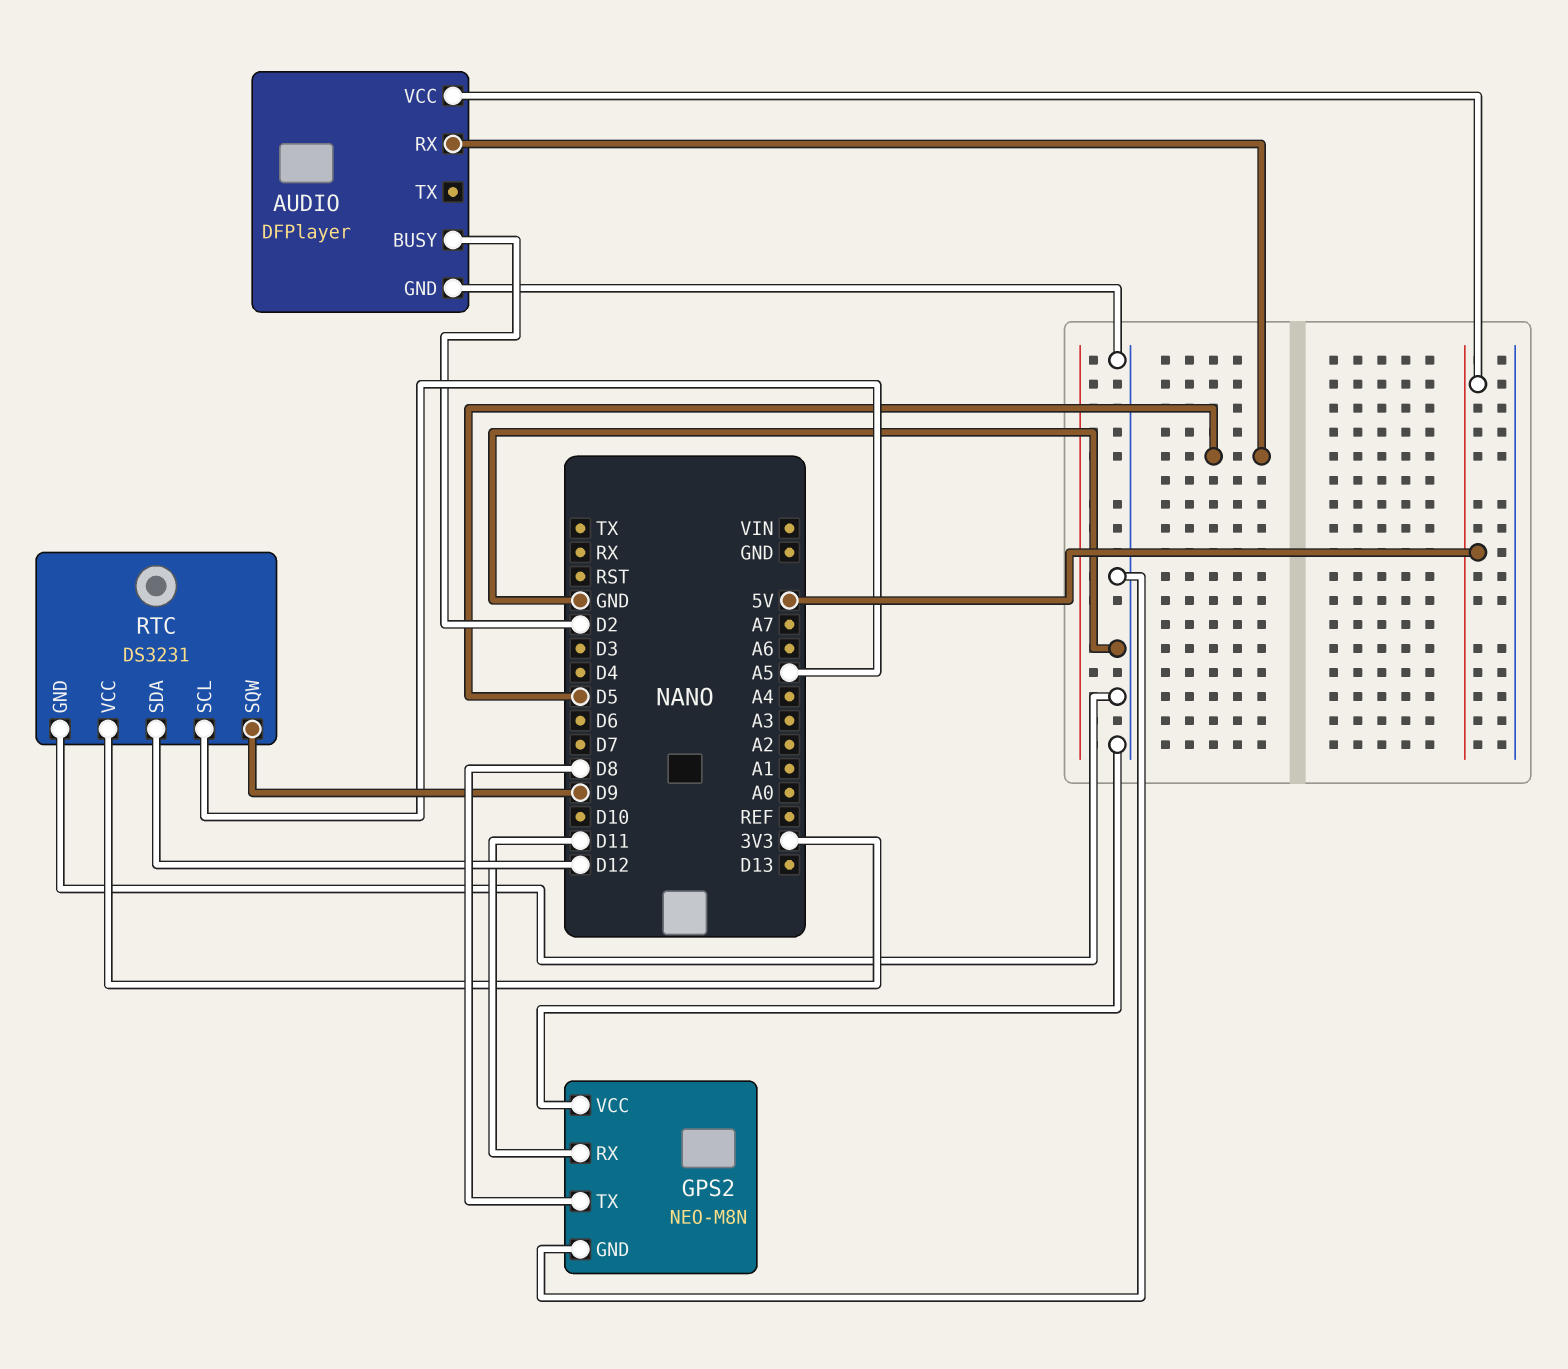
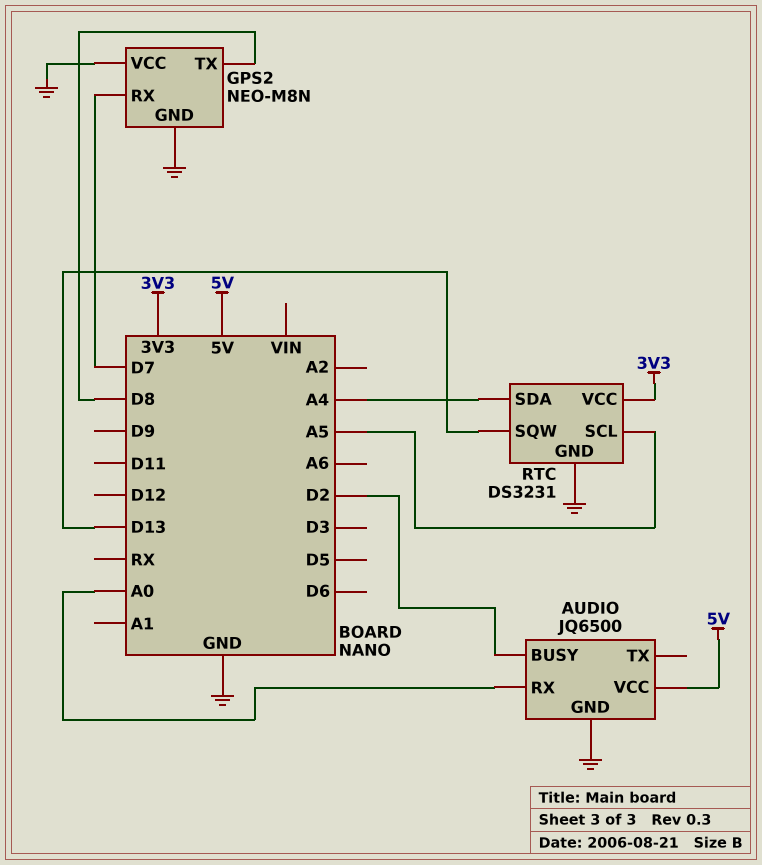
AUDIO: DFPlayer -> JQ6500
AUDIO pin RX: D5 -> A0
GPS2 pin RX: D11 -> D7
RTC pin SDA: D12 -> A4
RTC pin SQW: D9 -> D13

